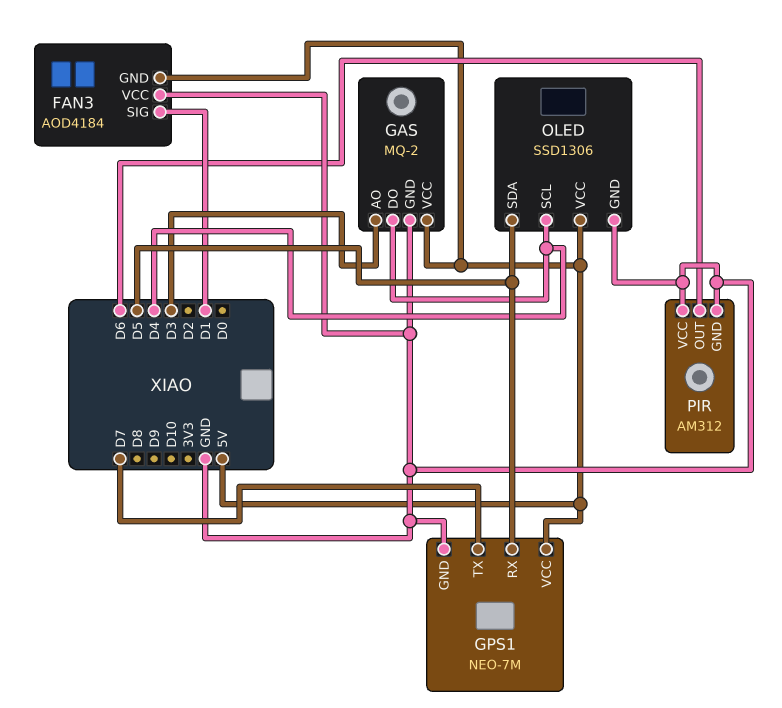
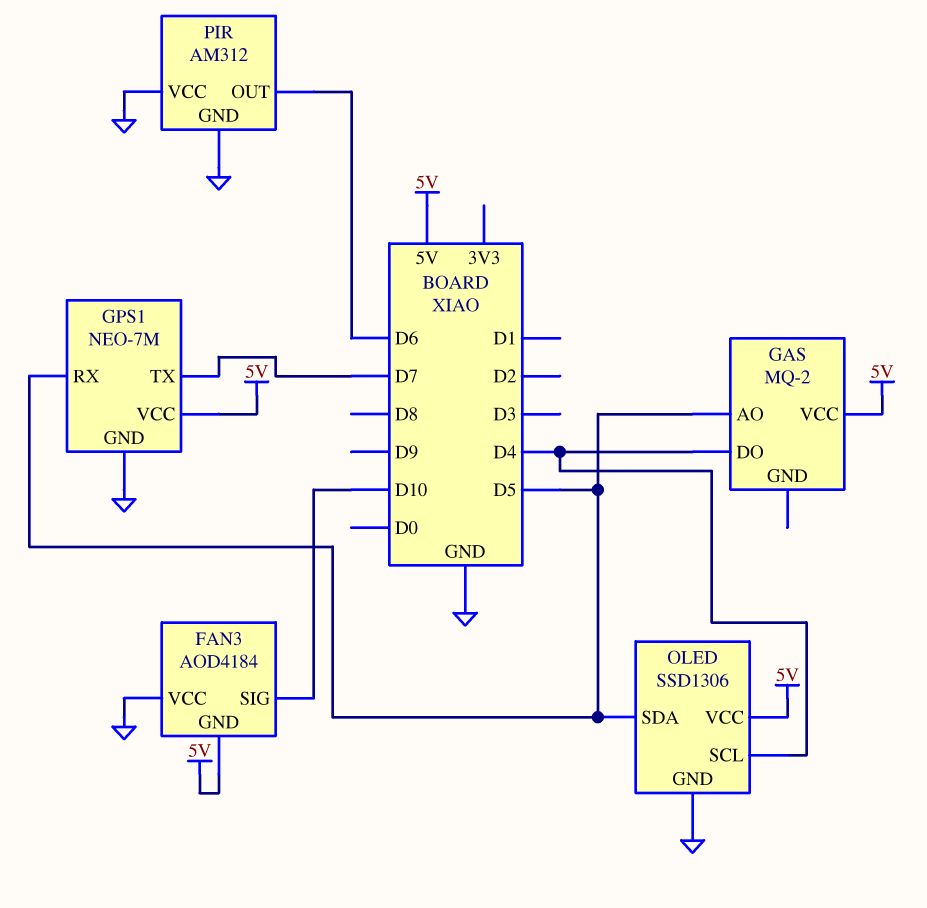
FAN3 pin SIG: D1 -> D10
GAS pin AO: D3 -> D5
GAS pin GND: GND -> none

